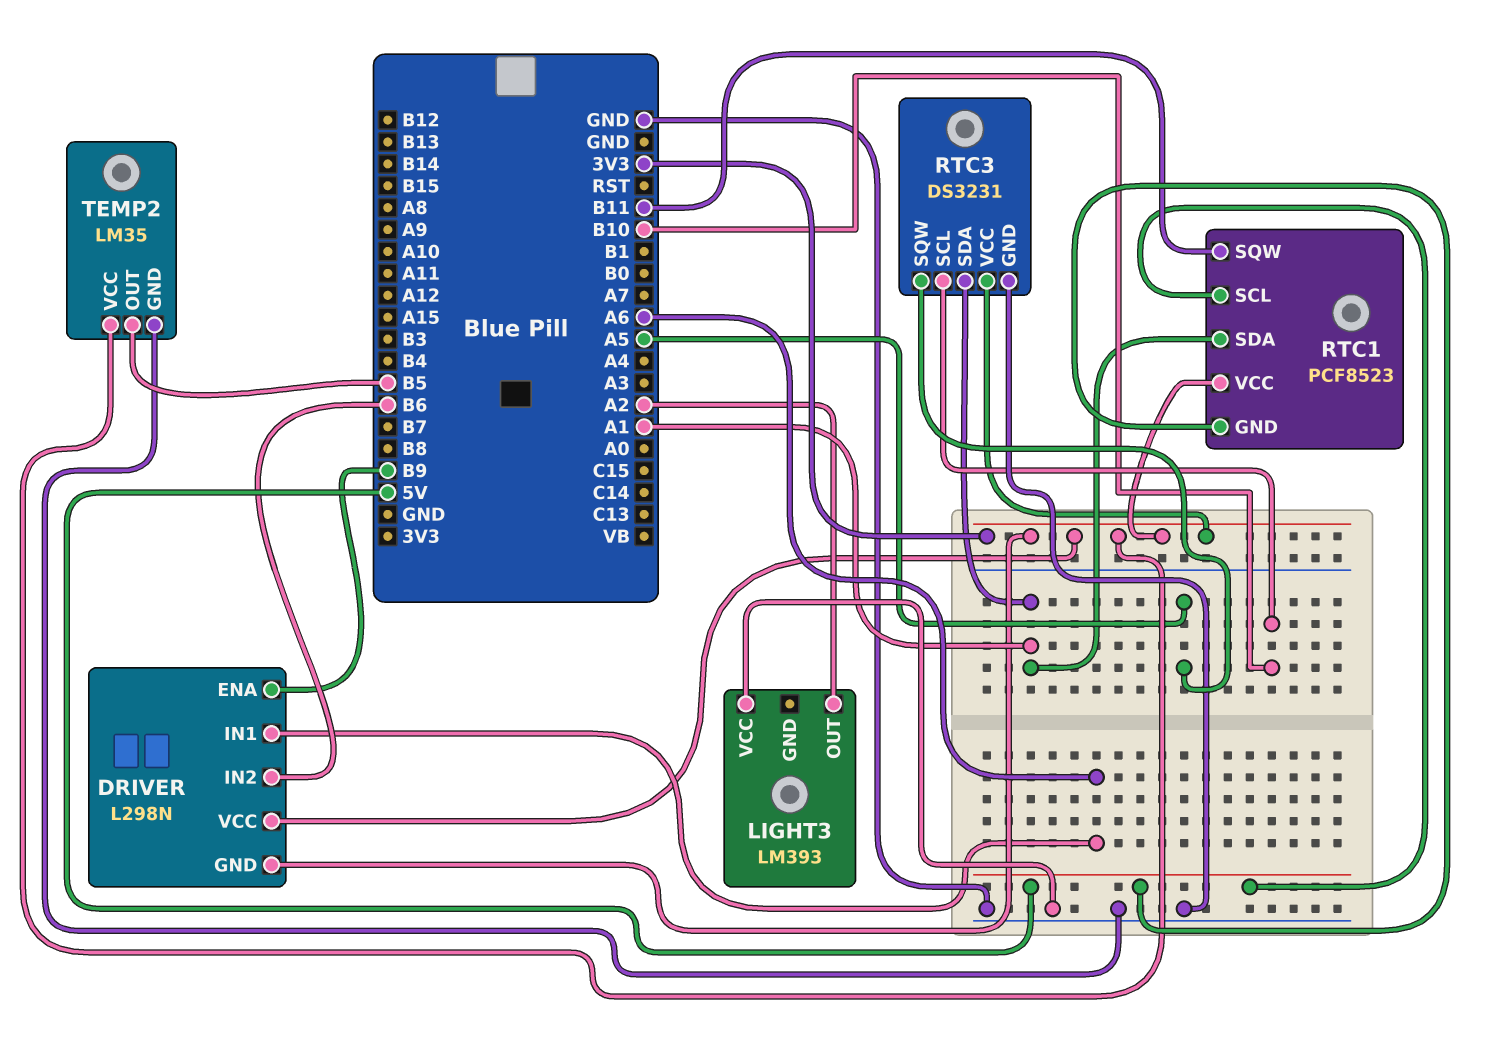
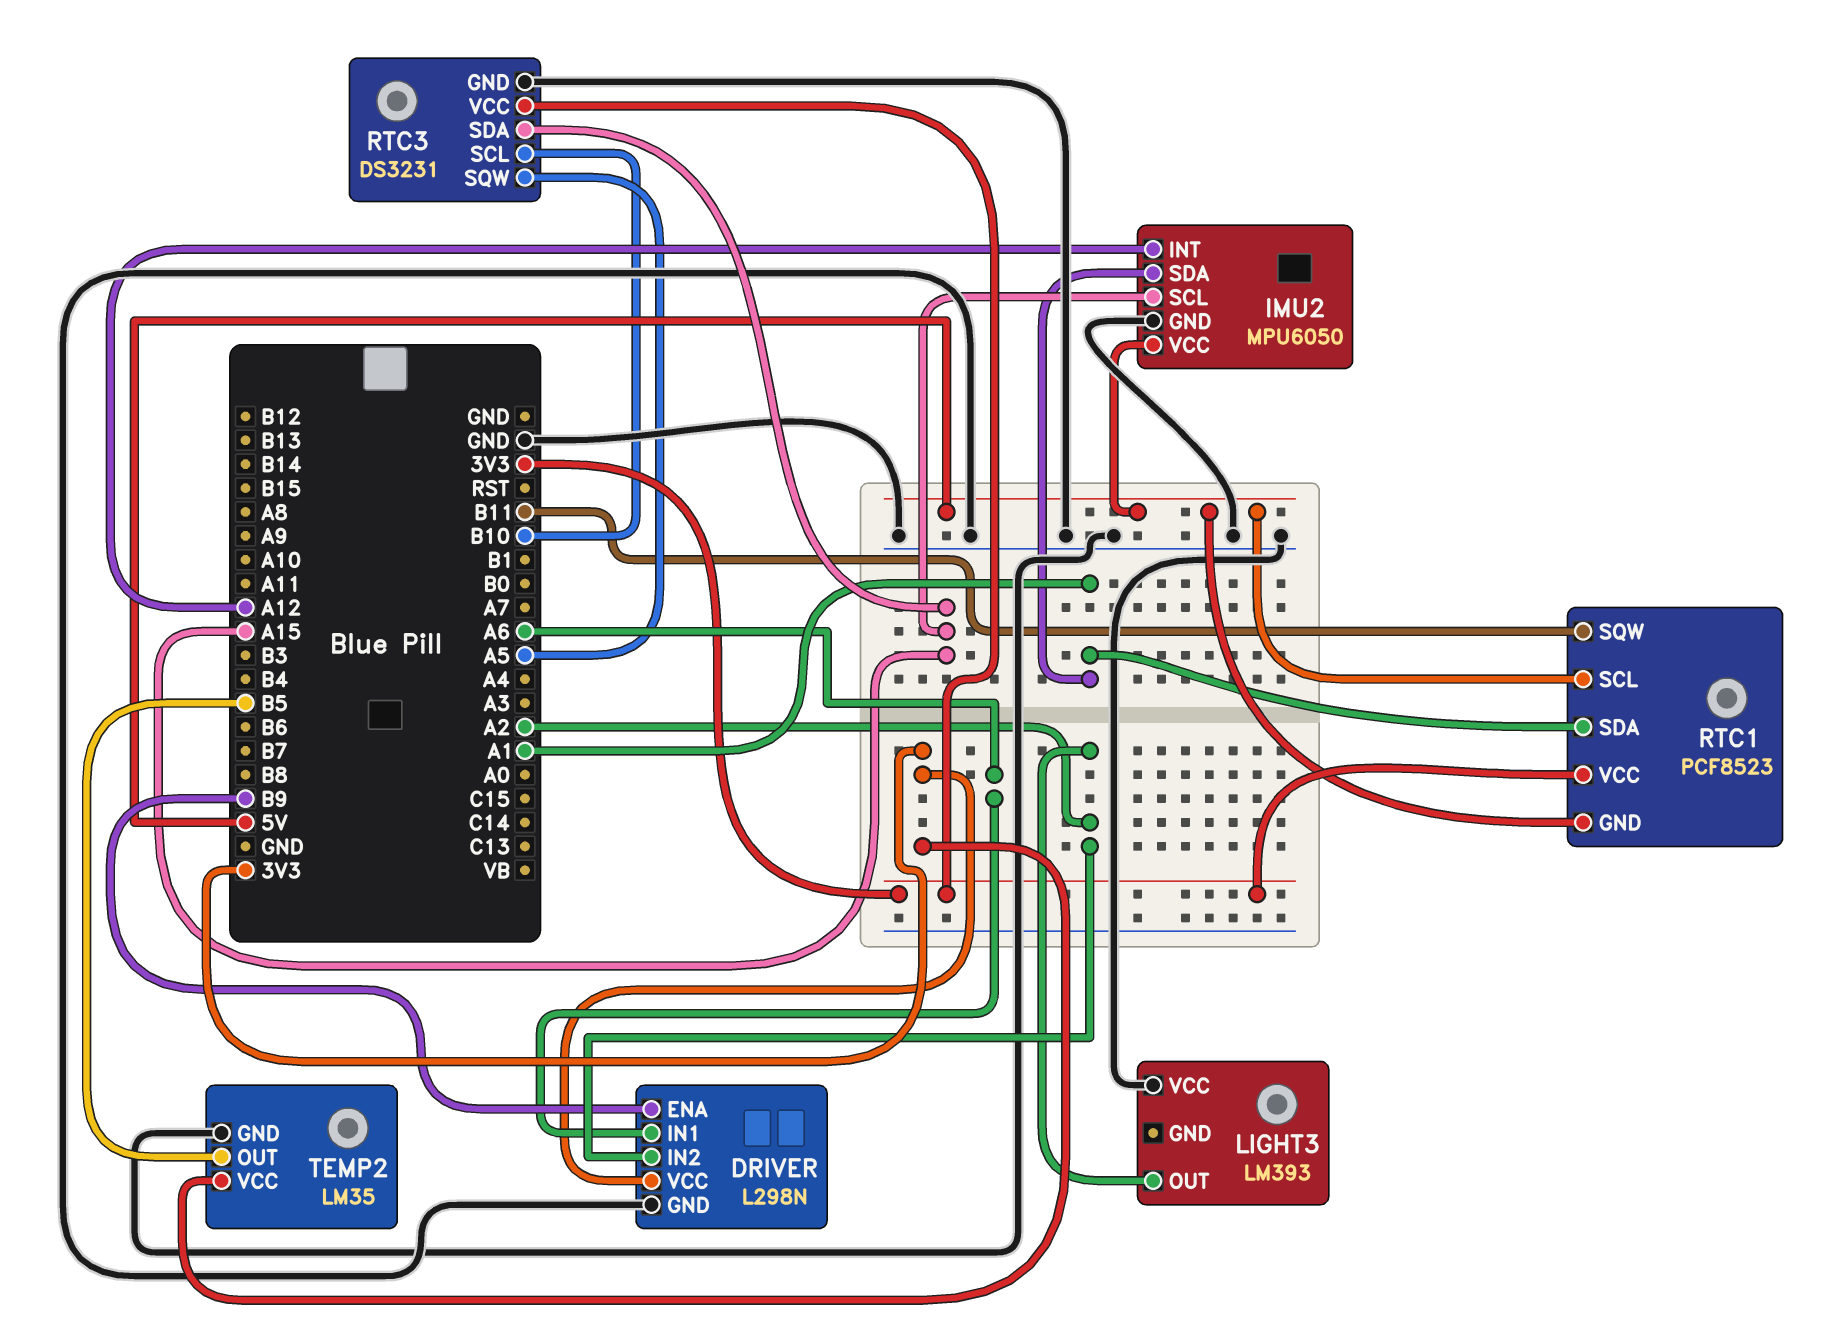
DRIVER pin GND: 3V3 -> GND
DRIVER pin IN2: B6 -> A2
IMU2: none -> MPU6050
IMU2 pin GND: none -> GND
IMU2 pin INT: none -> A12
IMU2 pin SCL: none -> A15
IMU2 pin SDA: none -> A1
IMU2 pin VCC: none -> 5V
RTC3 pin SDA: A1 -> A15

